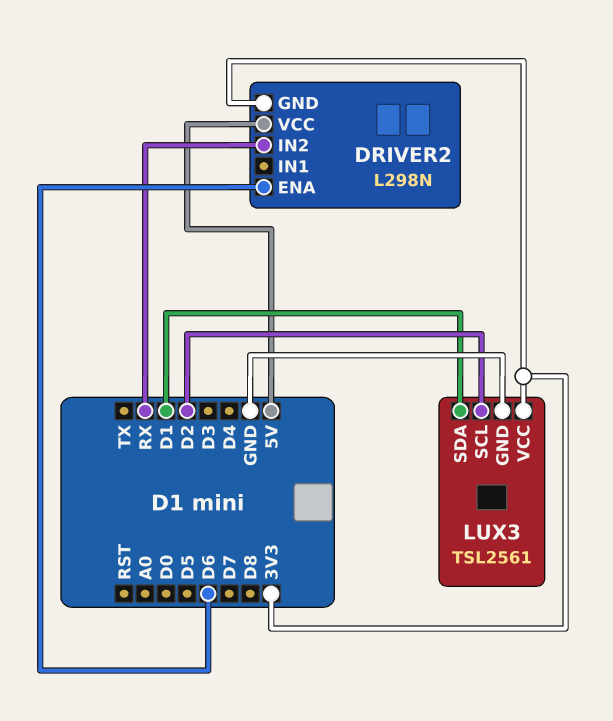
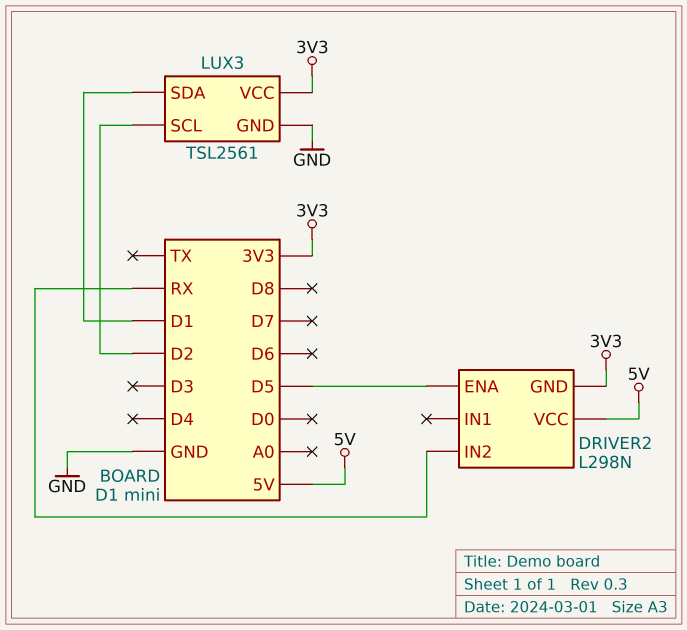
DRIVER2 pin ENA: D6 -> D5

